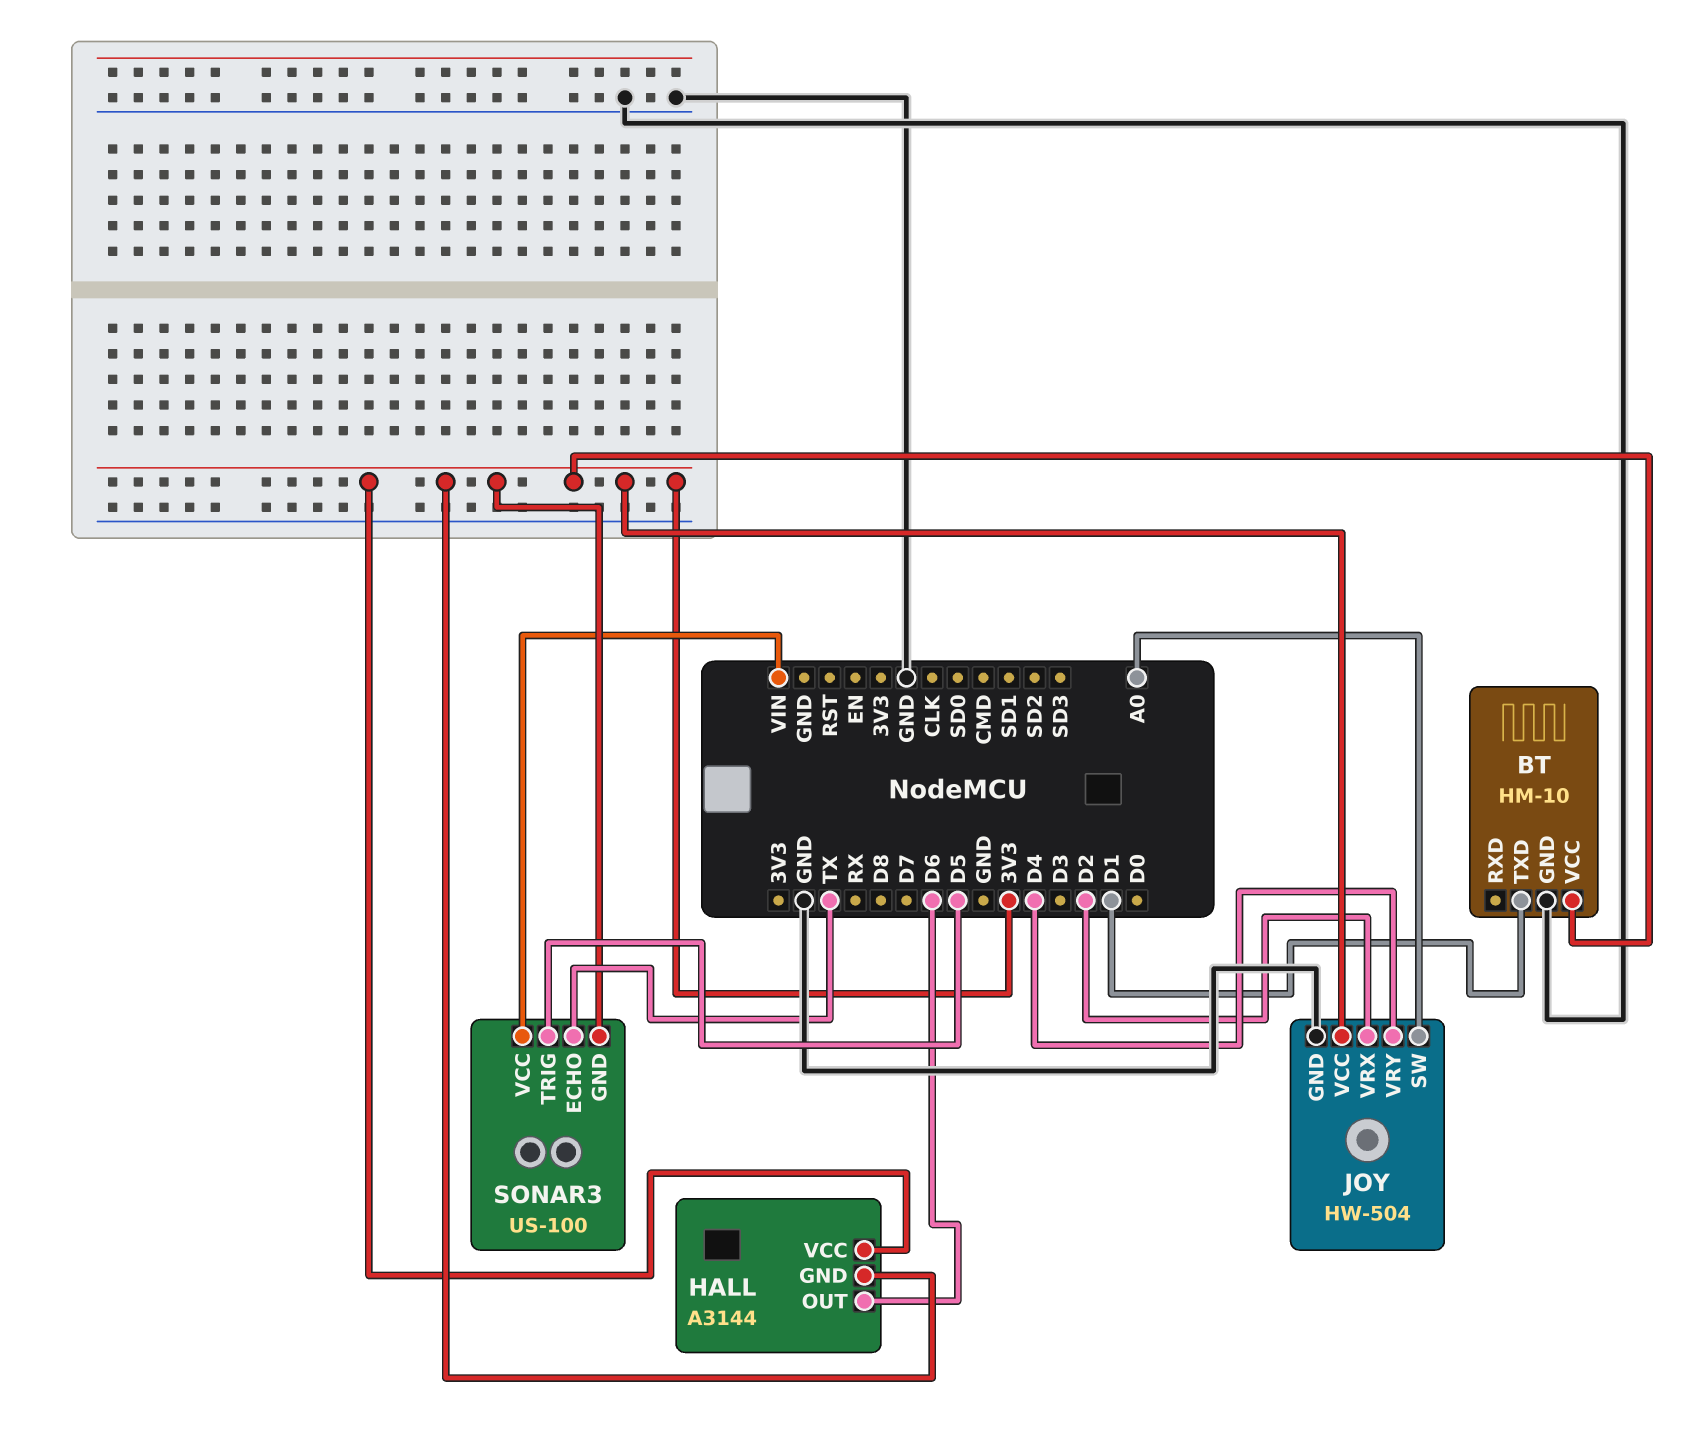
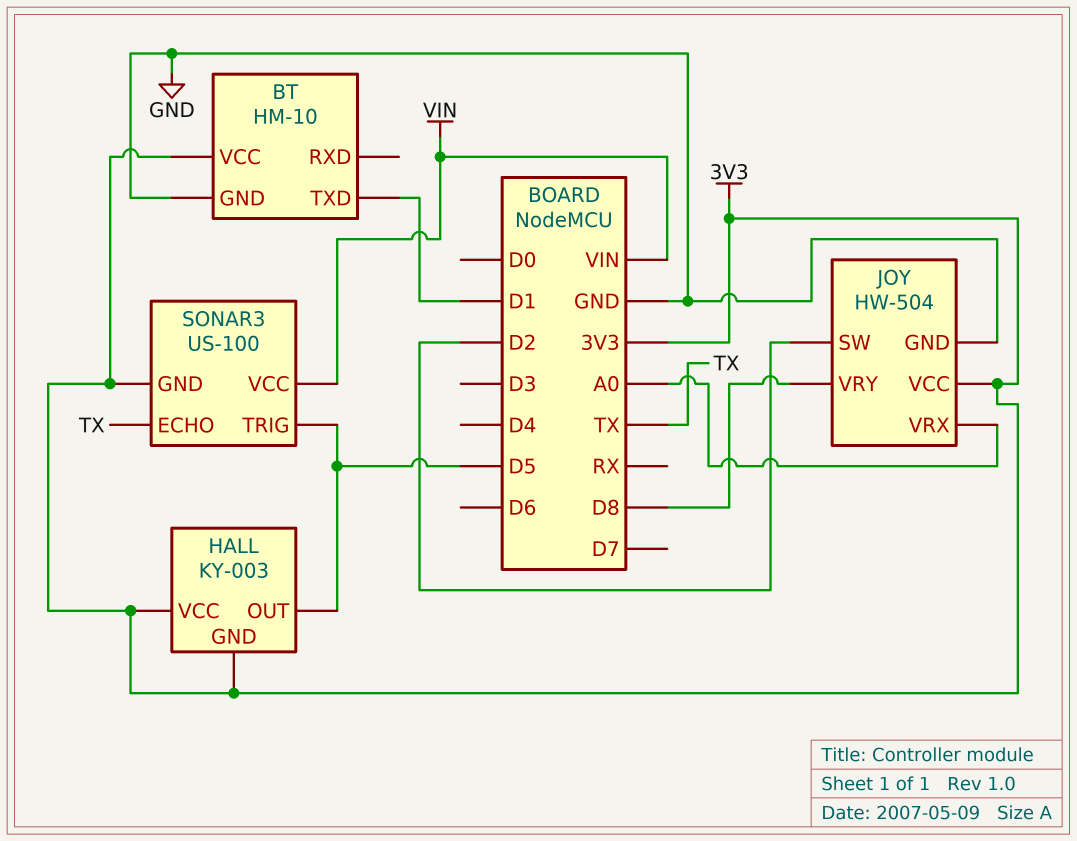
HALL: A3144 -> KY-003
HALL pin OUT: D6 -> D5
JOY pin SW: A0 -> D2
JOY pin VRX: D2 -> A0
JOY pin VRY: D4 -> D8

